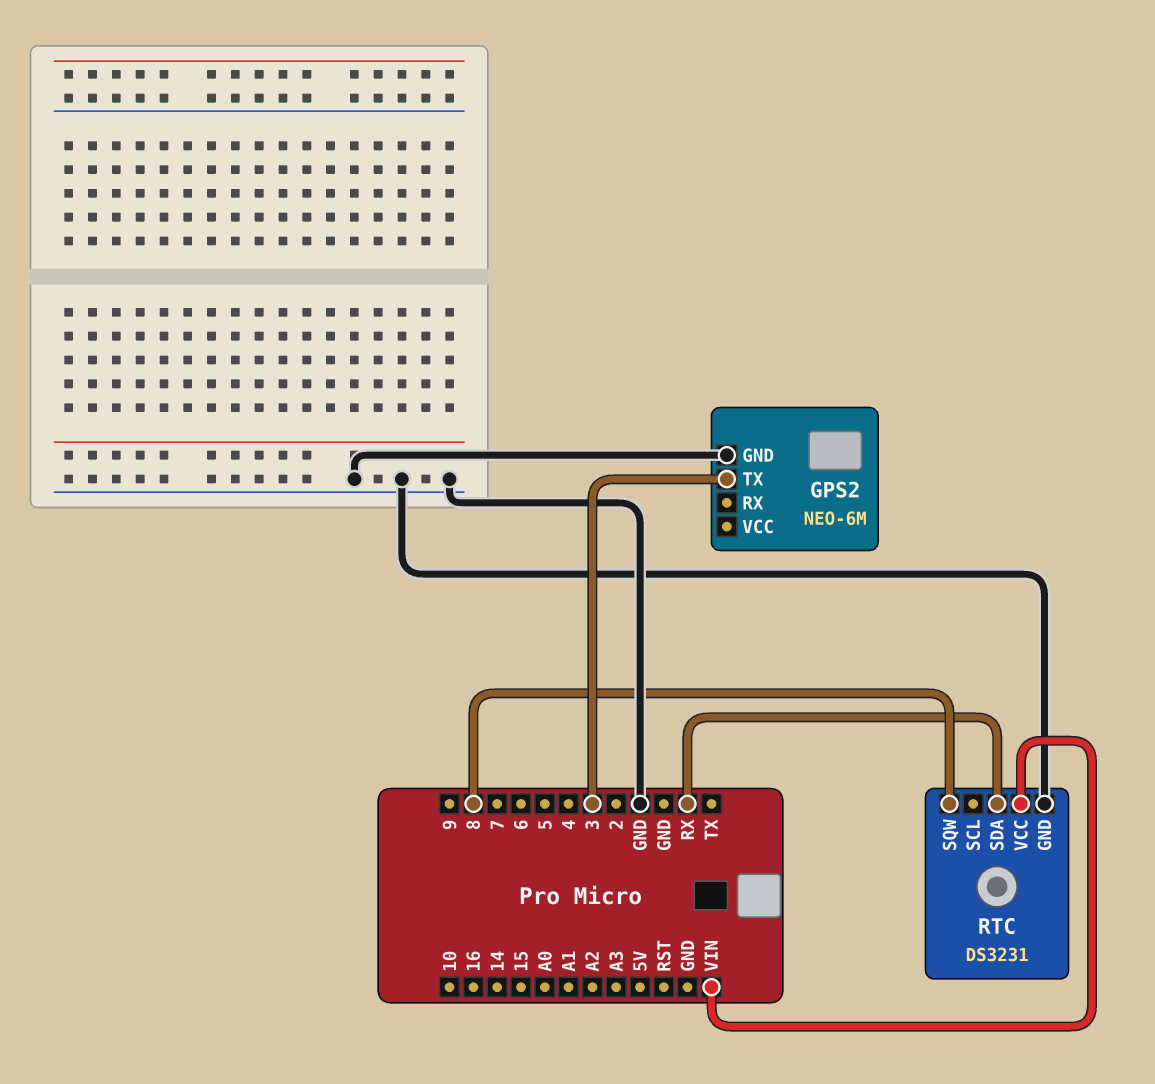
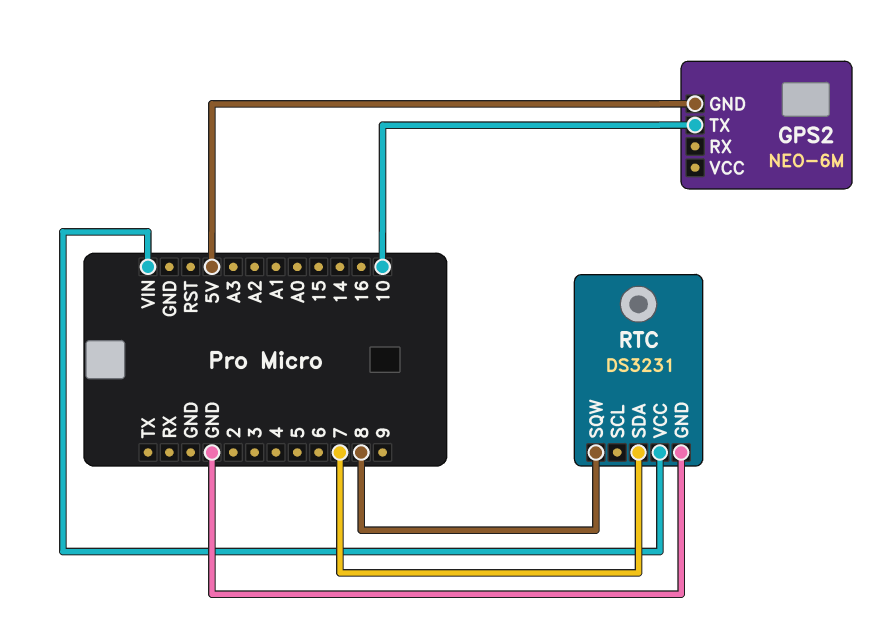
GPS2 pin GND: GND -> 5V
GPS2 pin TX: 3 -> 10
RTC pin SDA: RX -> 7

